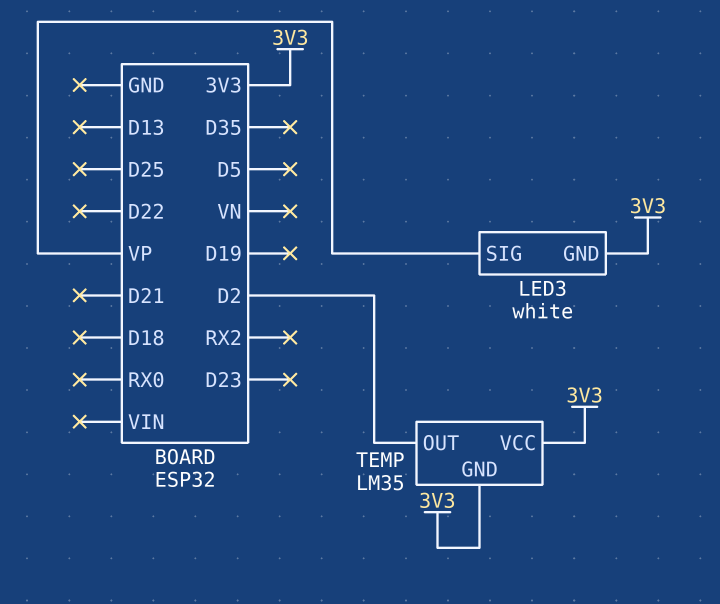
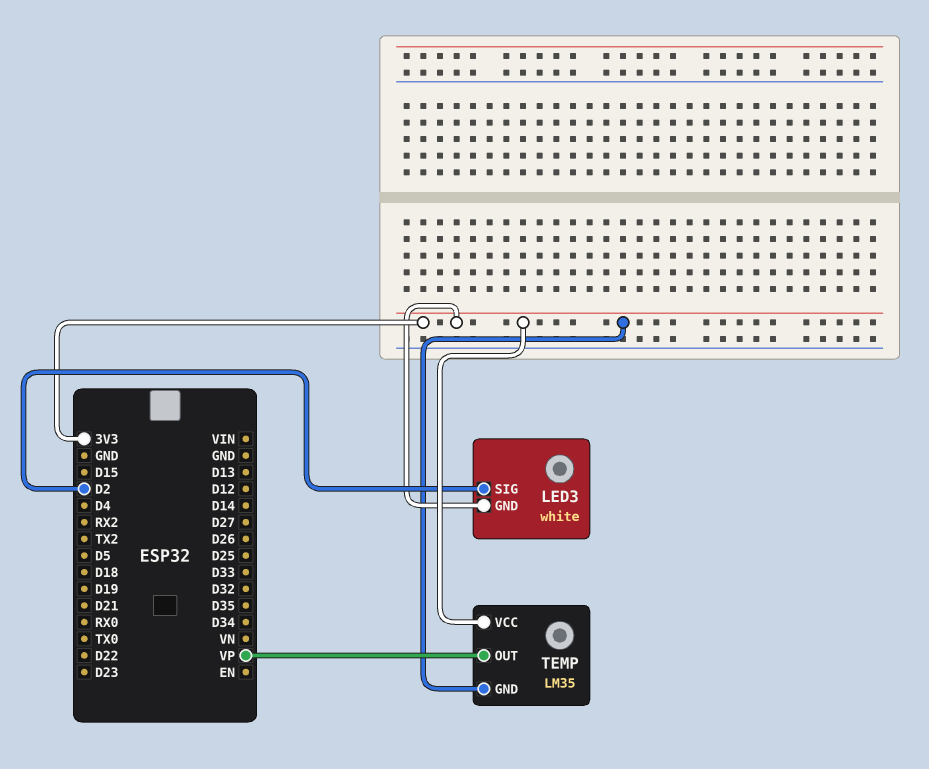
LED3 pin SIG: VP -> D2
TEMP pin OUT: D2 -> VP

